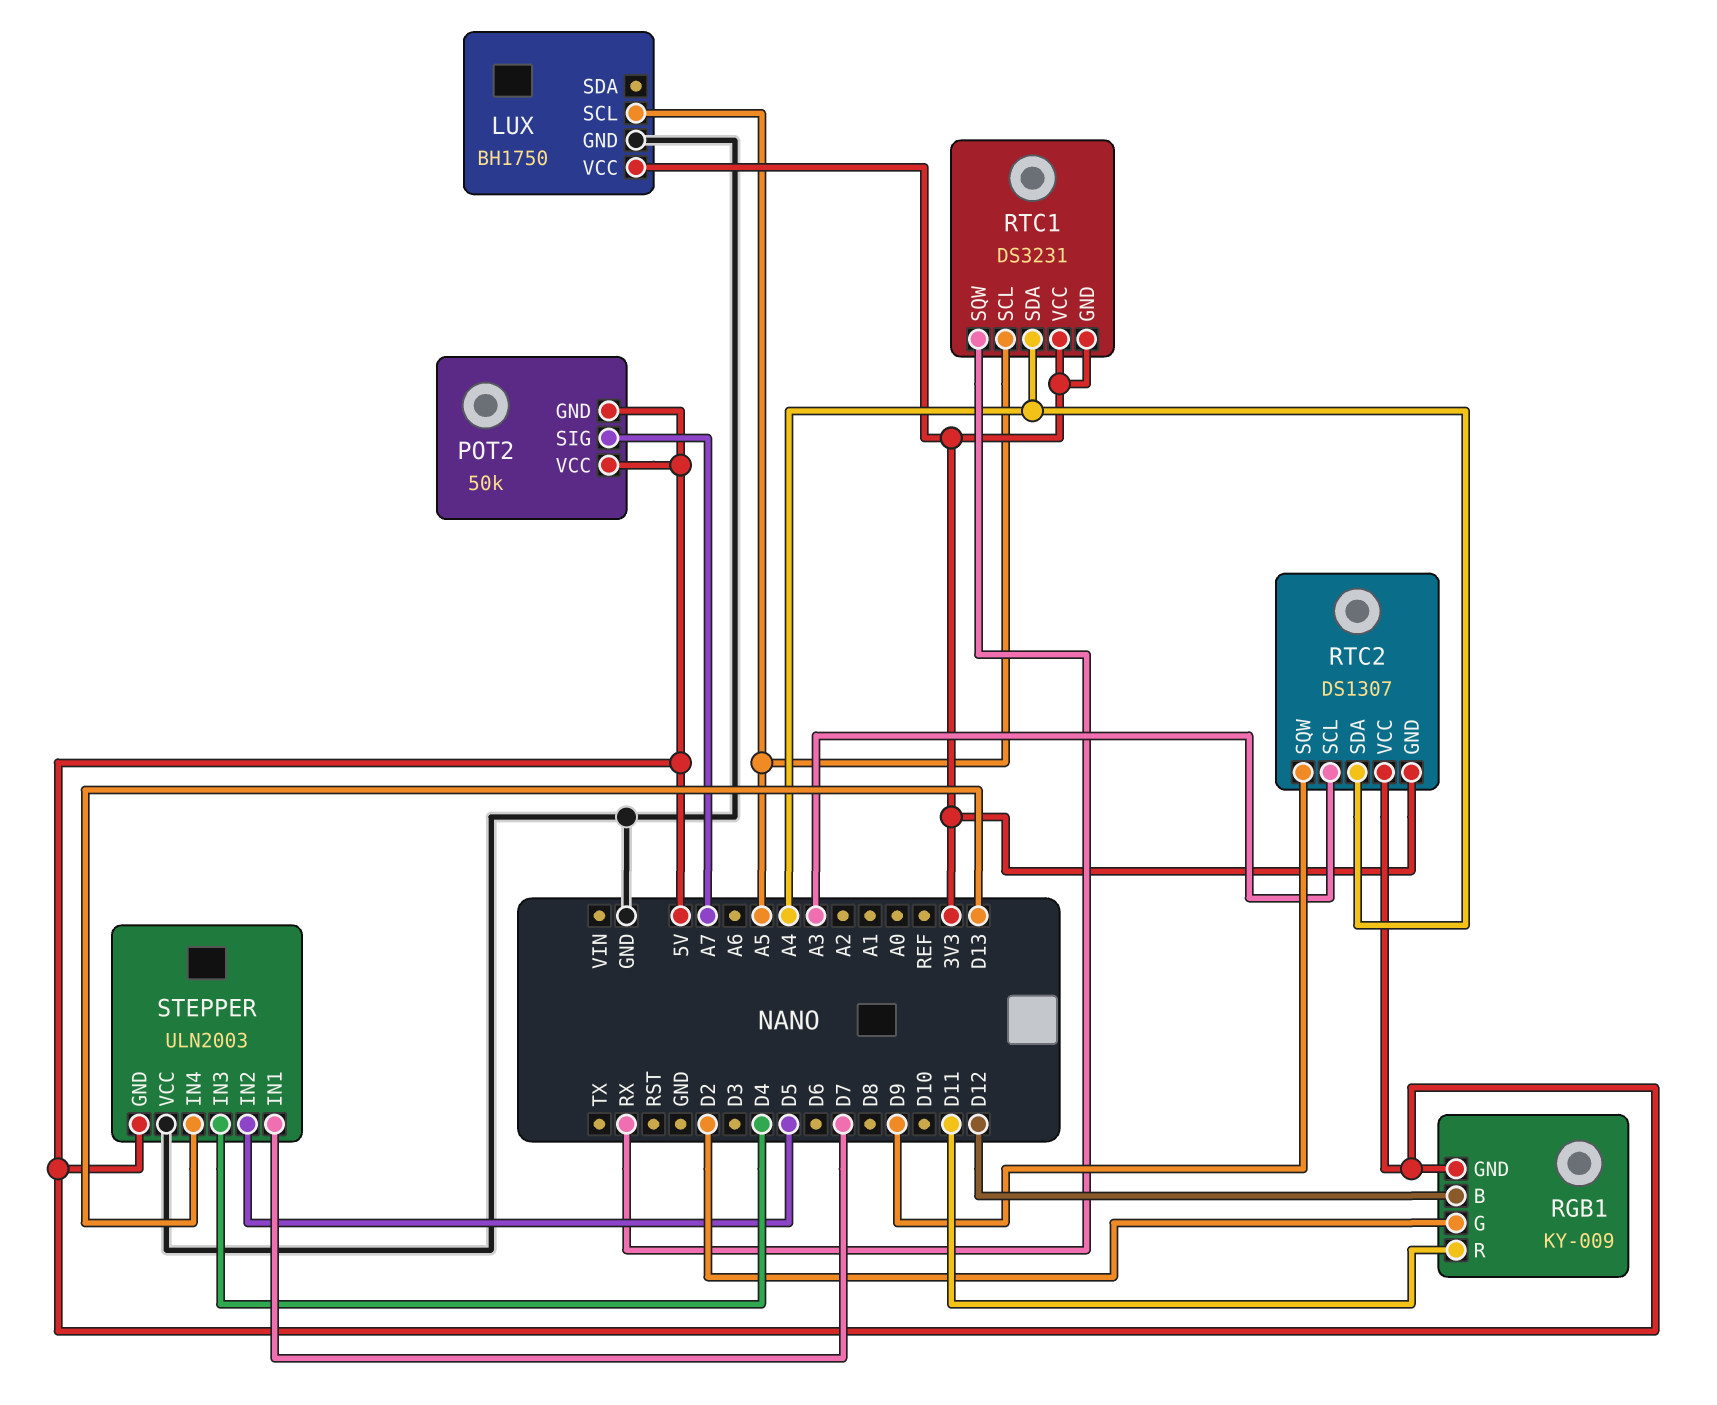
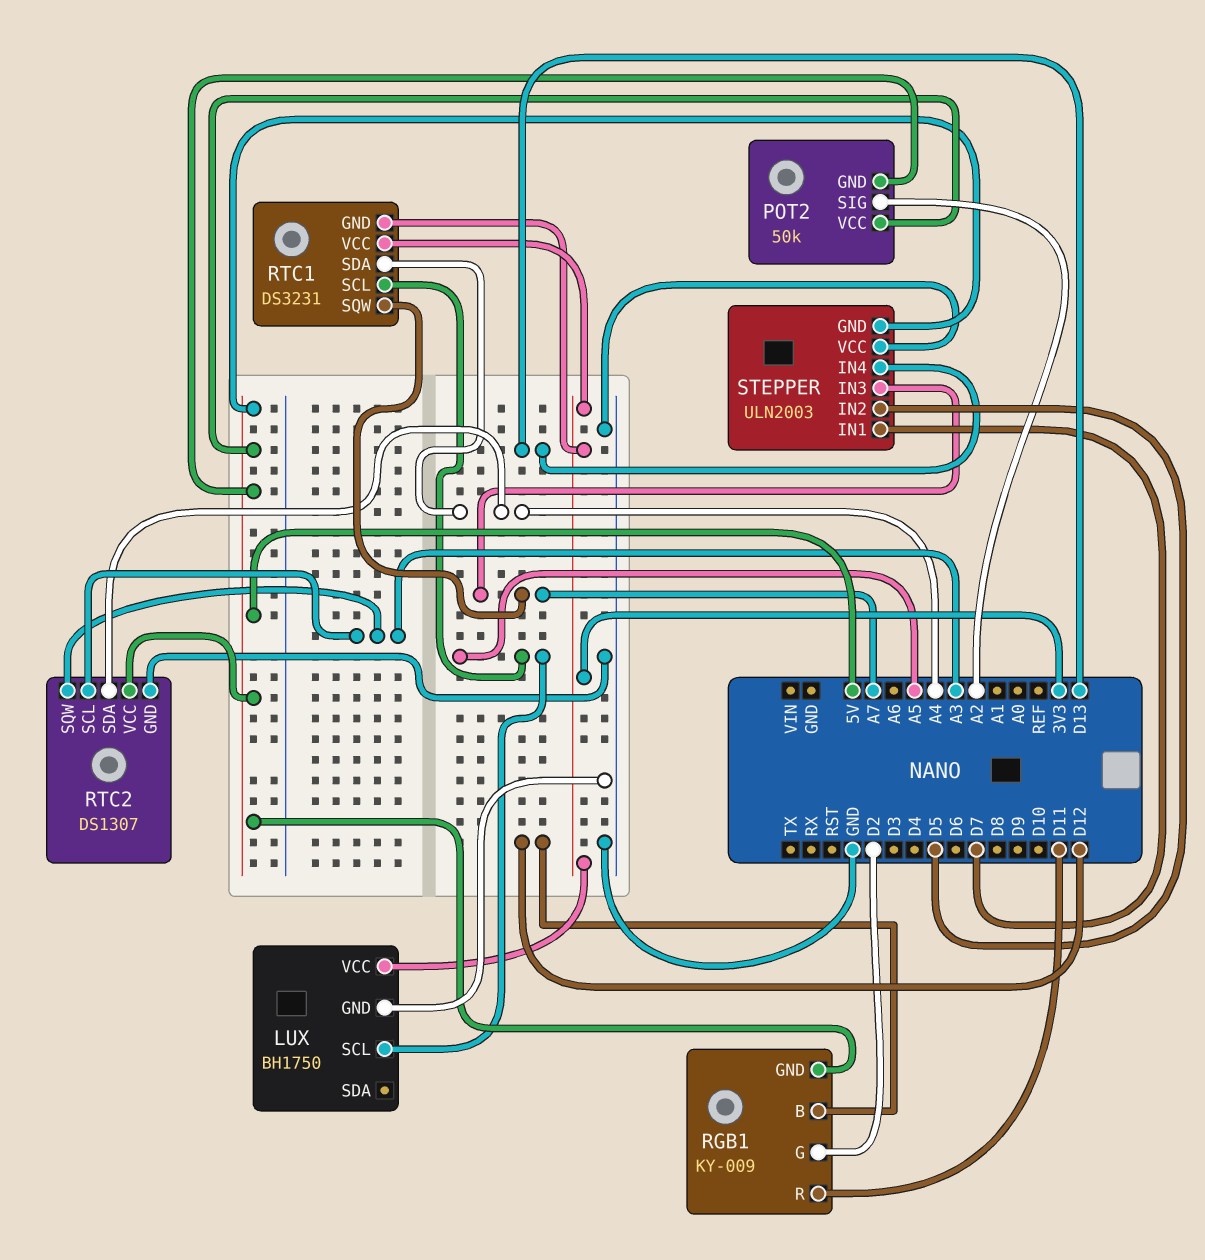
POT2 pin SIG: A7 -> A2
RTC1 pin SQW: RX -> A7
RTC2 pin GND: 3V3 -> GND
RTC2 pin SQW: D9 -> A3
STEPPER pin IN3: D4 -> A7

